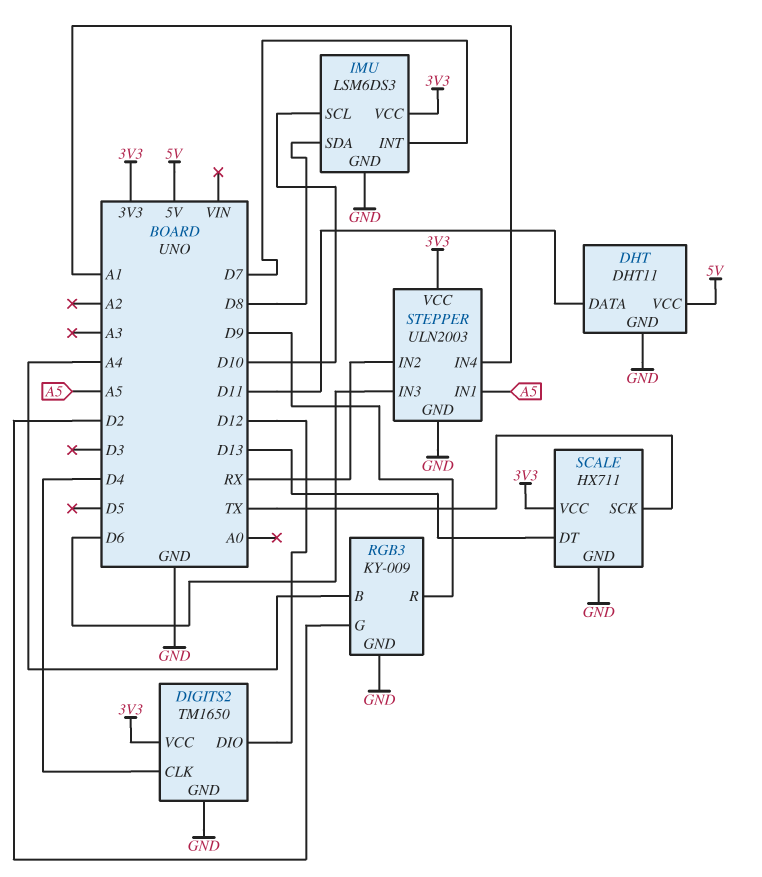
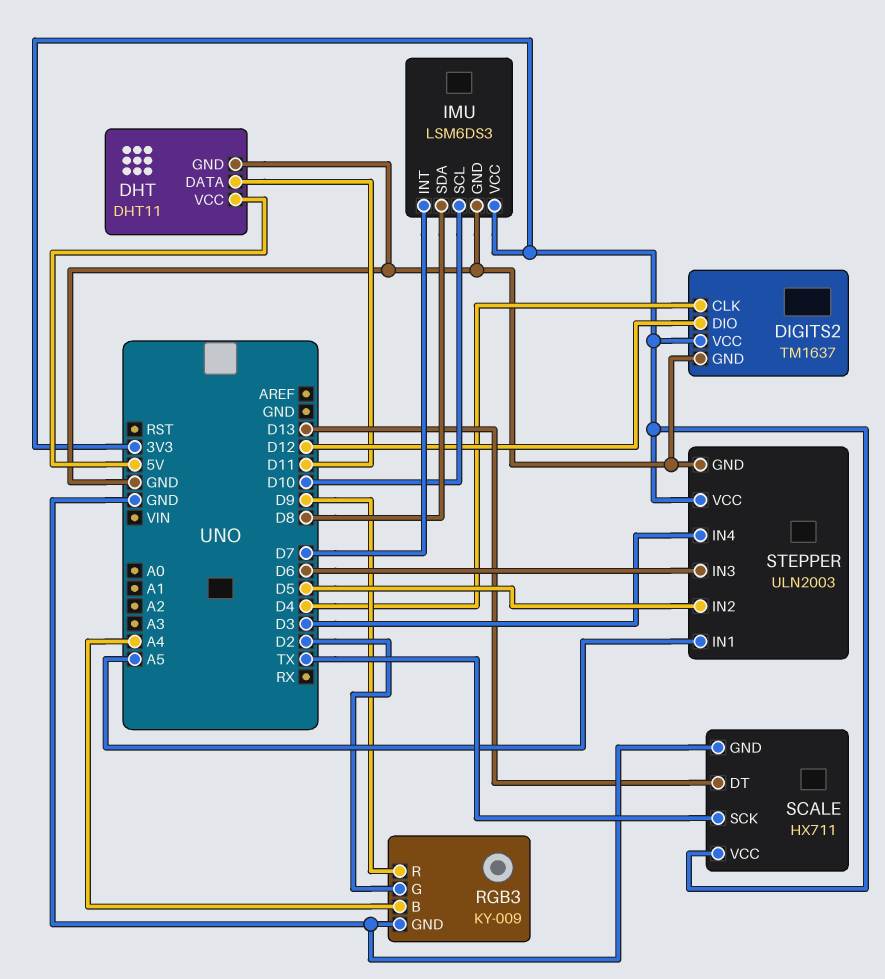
DIGITS2: TM1650 -> TM1637
STEPPER pin IN2: RX -> D5
STEPPER pin IN4: A1 -> D3

